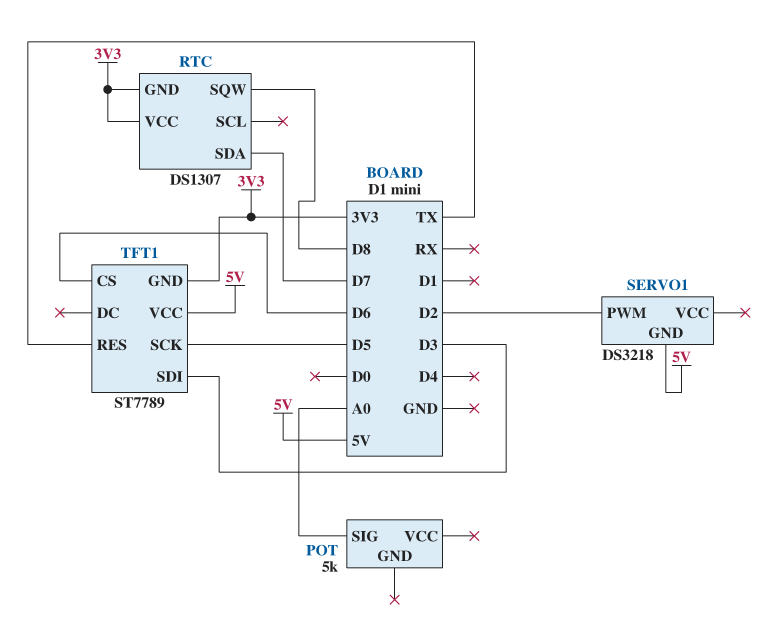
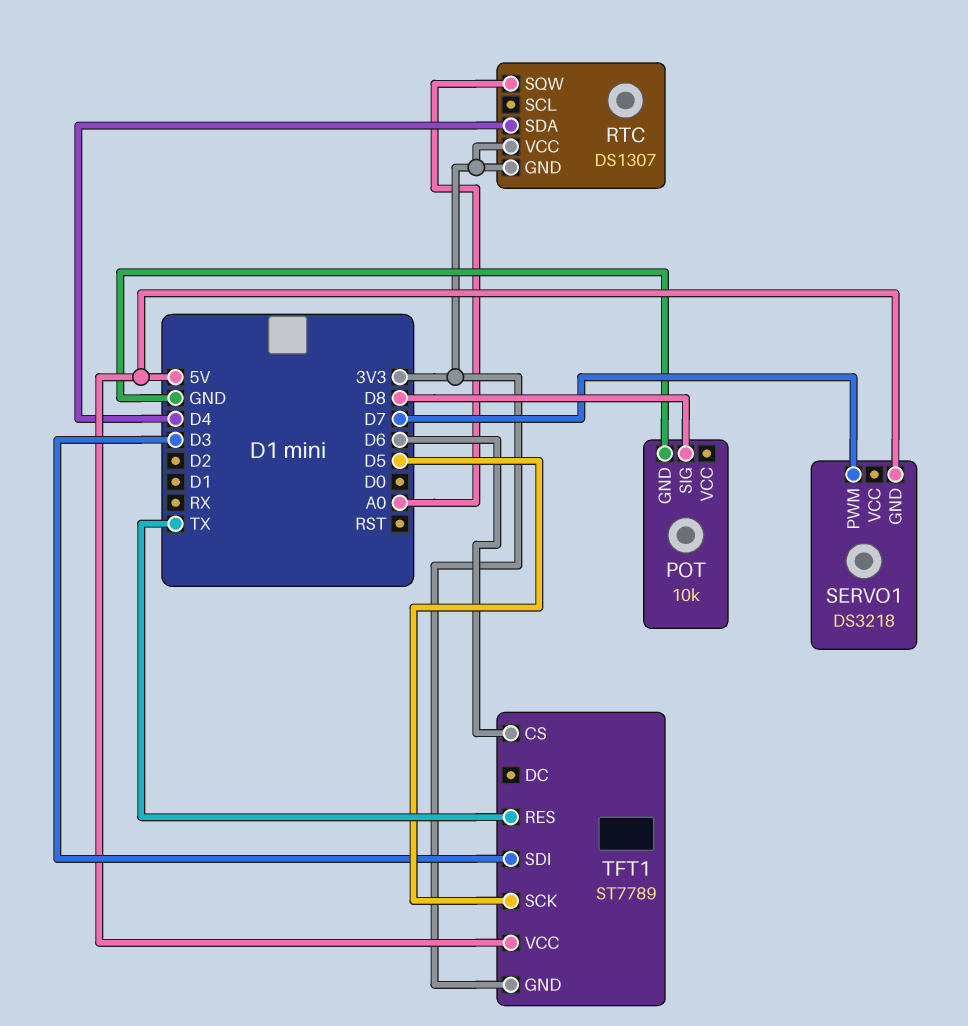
POT: 5k -> 10k
POT pin GND: none -> GND
POT pin SIG: A0 -> D8
RTC pin SDA: D7 -> D4
RTC pin SQW: D8 -> A0
SERVO1 pin PWM: D2 -> D7

